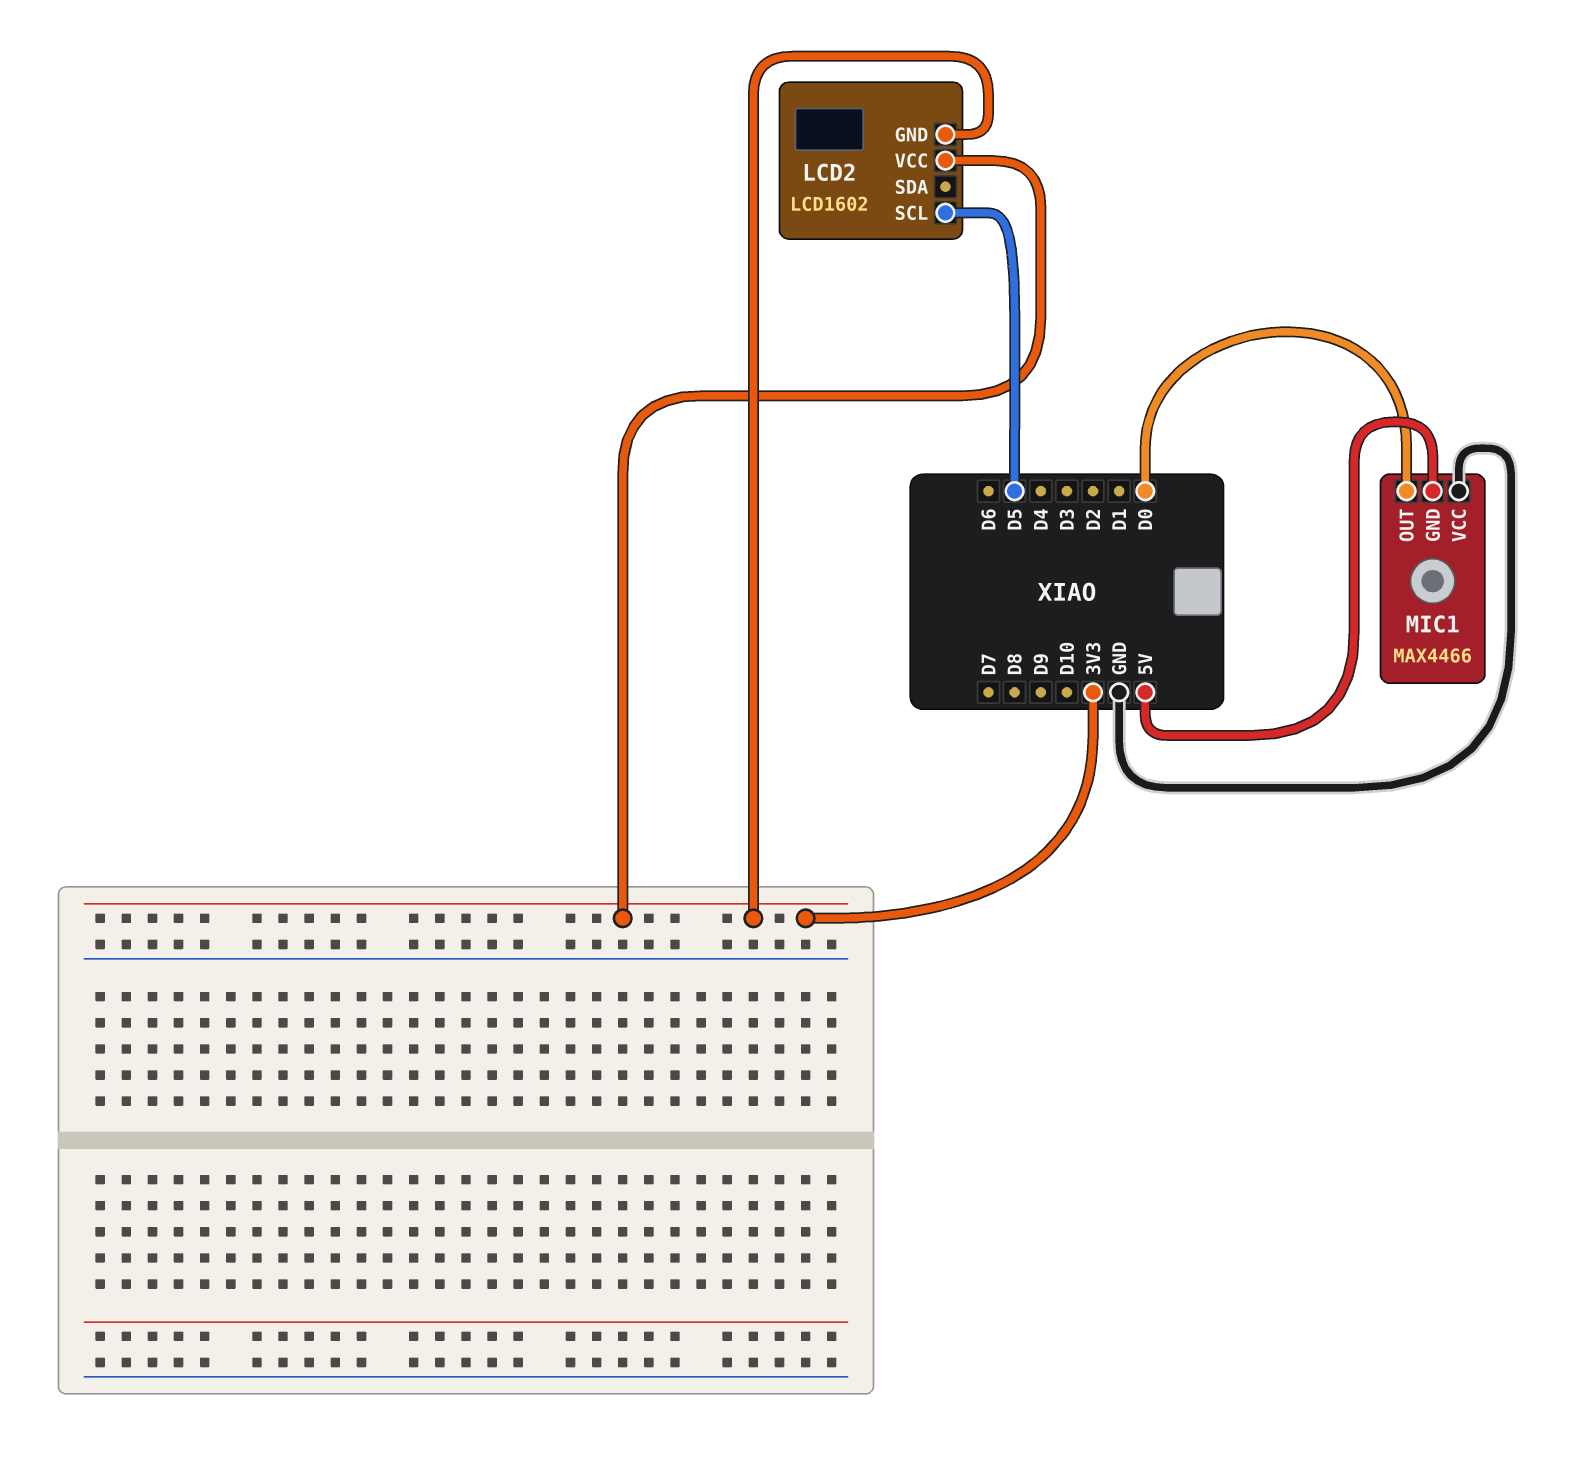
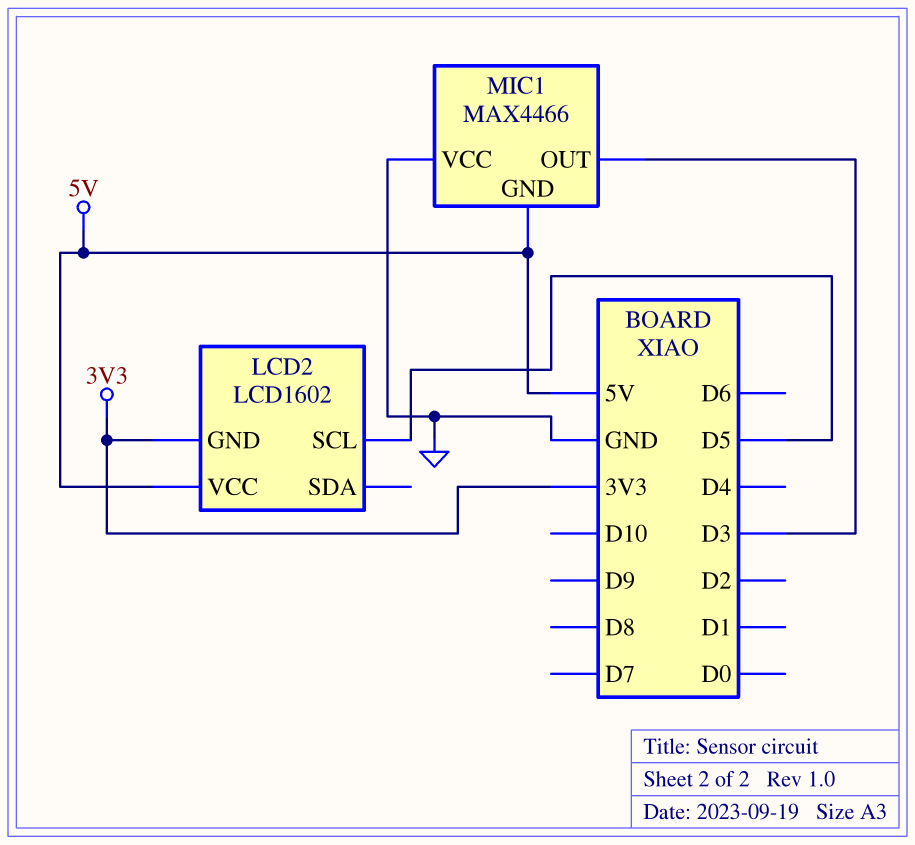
LCD2 pin VCC: 3V3 -> 5V
MIC1 pin OUT: D0 -> D3

